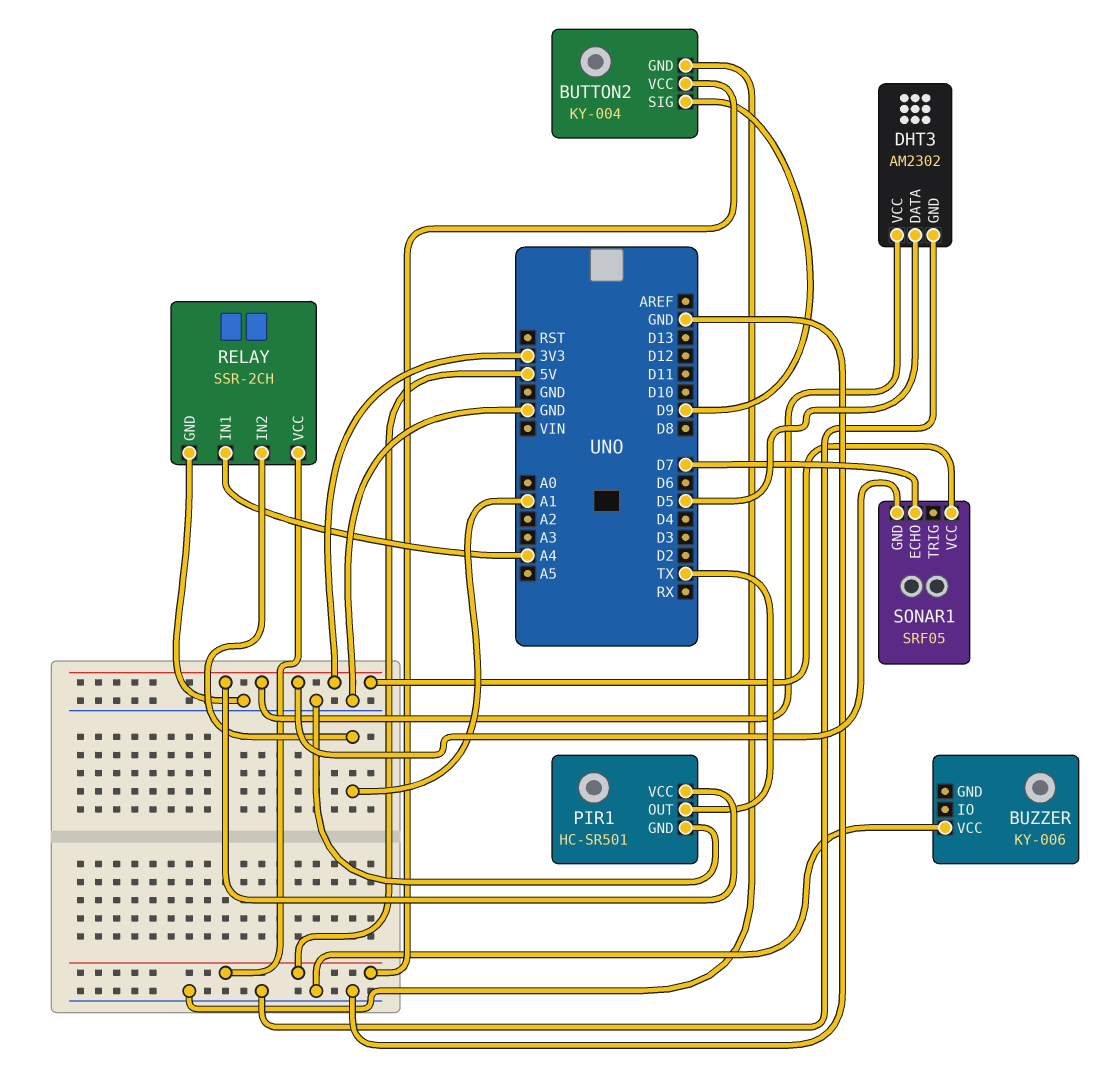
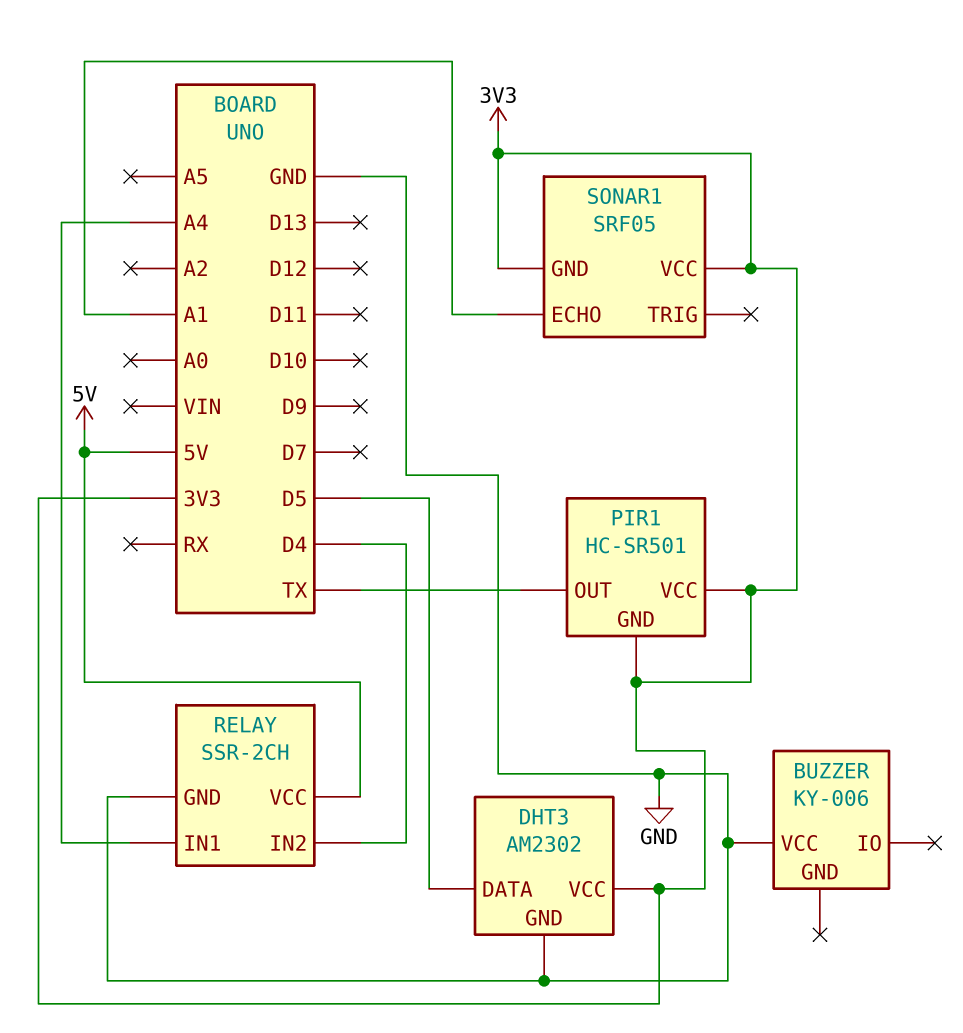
BUTTON2: KY-004 -> none
BUTTON2 pin GND: GND -> none
BUTTON2 pin SIG: D9 -> none
BUTTON2 pin VCC: 5V -> none
PIR1 pin GND: GND -> 3V3
RELAY pin IN2: A1 -> D4
SONAR1 pin ECHO: D7 -> A1

